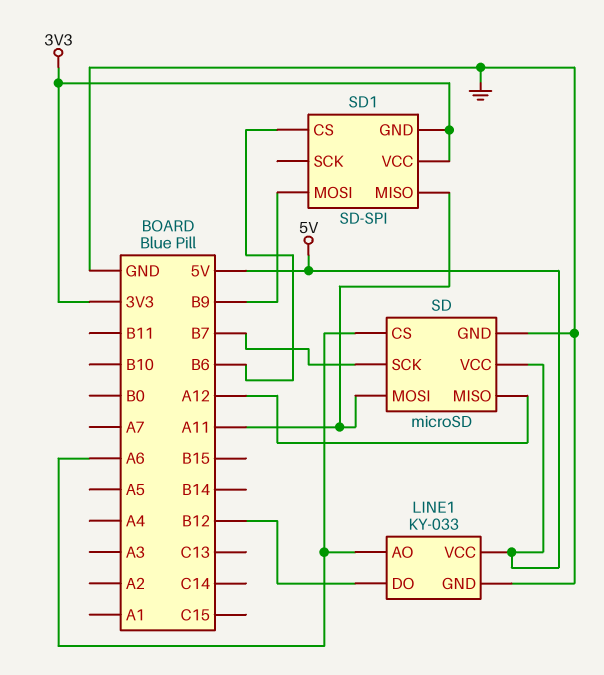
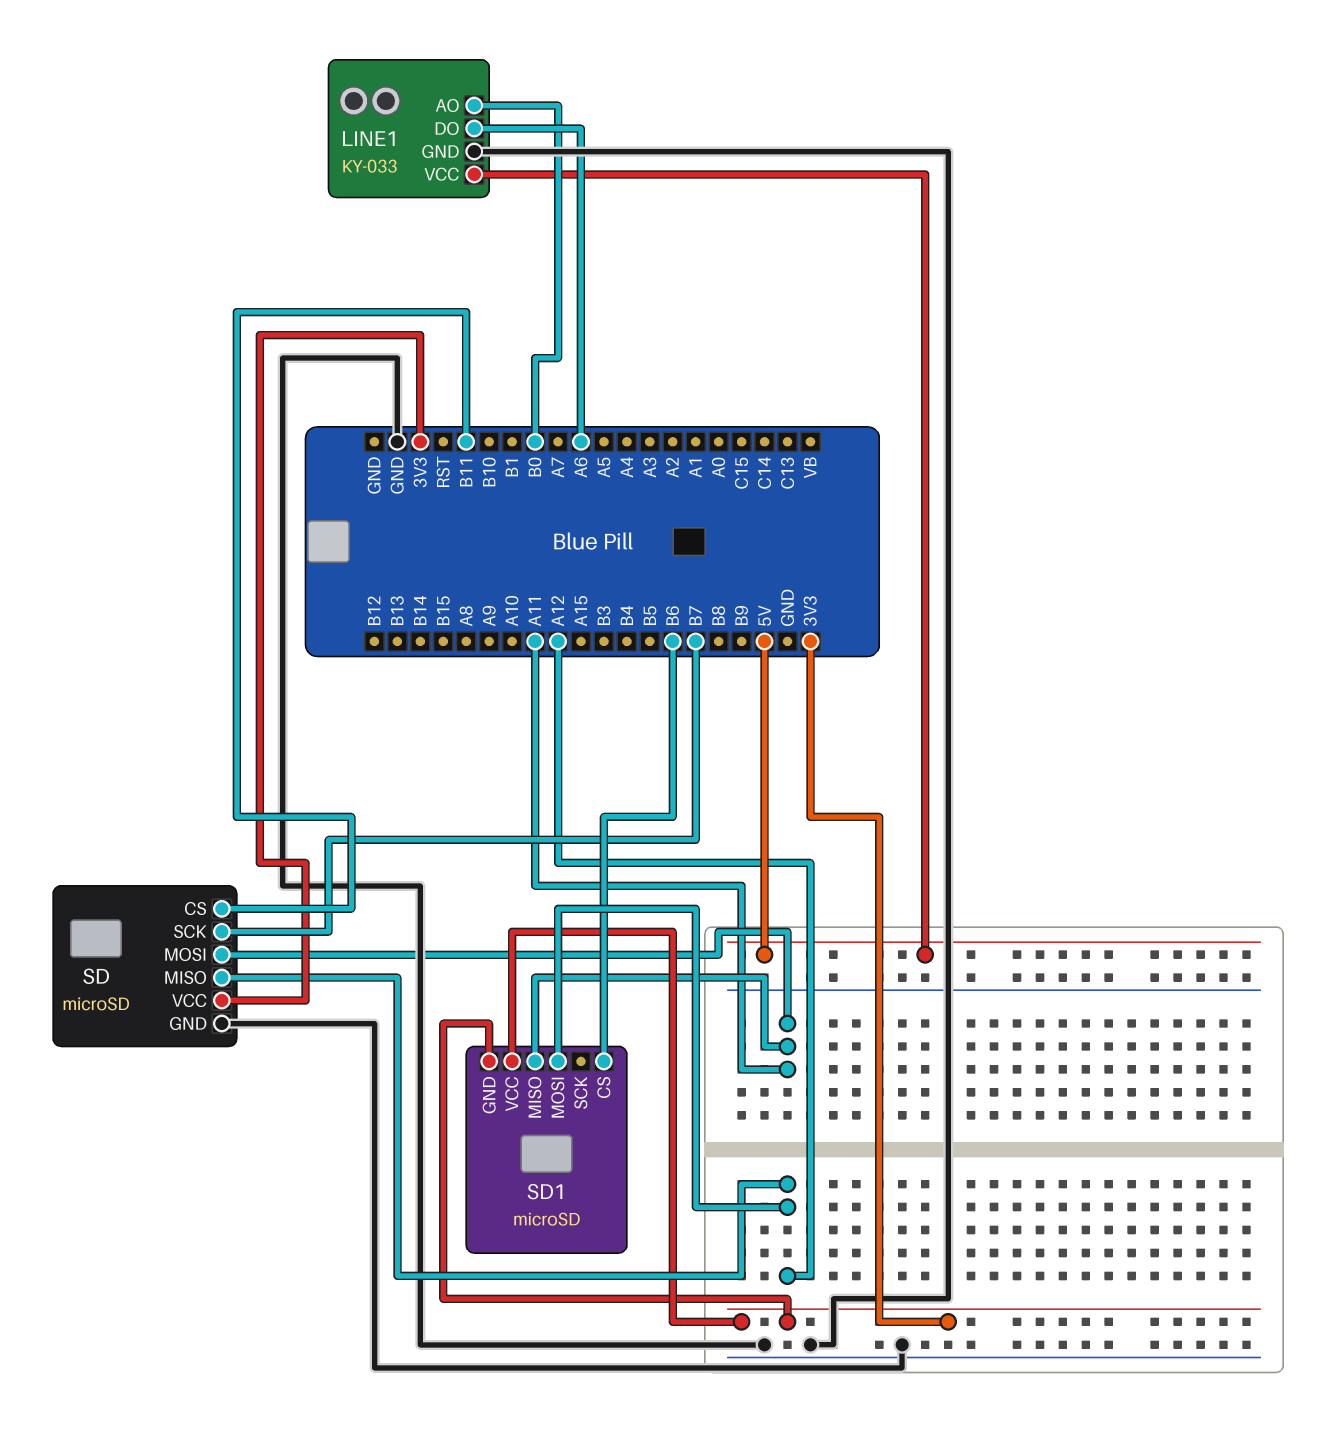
LINE1 pin AO: A6 -> B0
LINE1 pin DO: B12 -> A6
SD pin CS: A6 -> B11
SD pin VCC: 5V -> 3V3
SD1: SD-SPI -> microSD
SD1 pin MOSI: B9 -> A12

